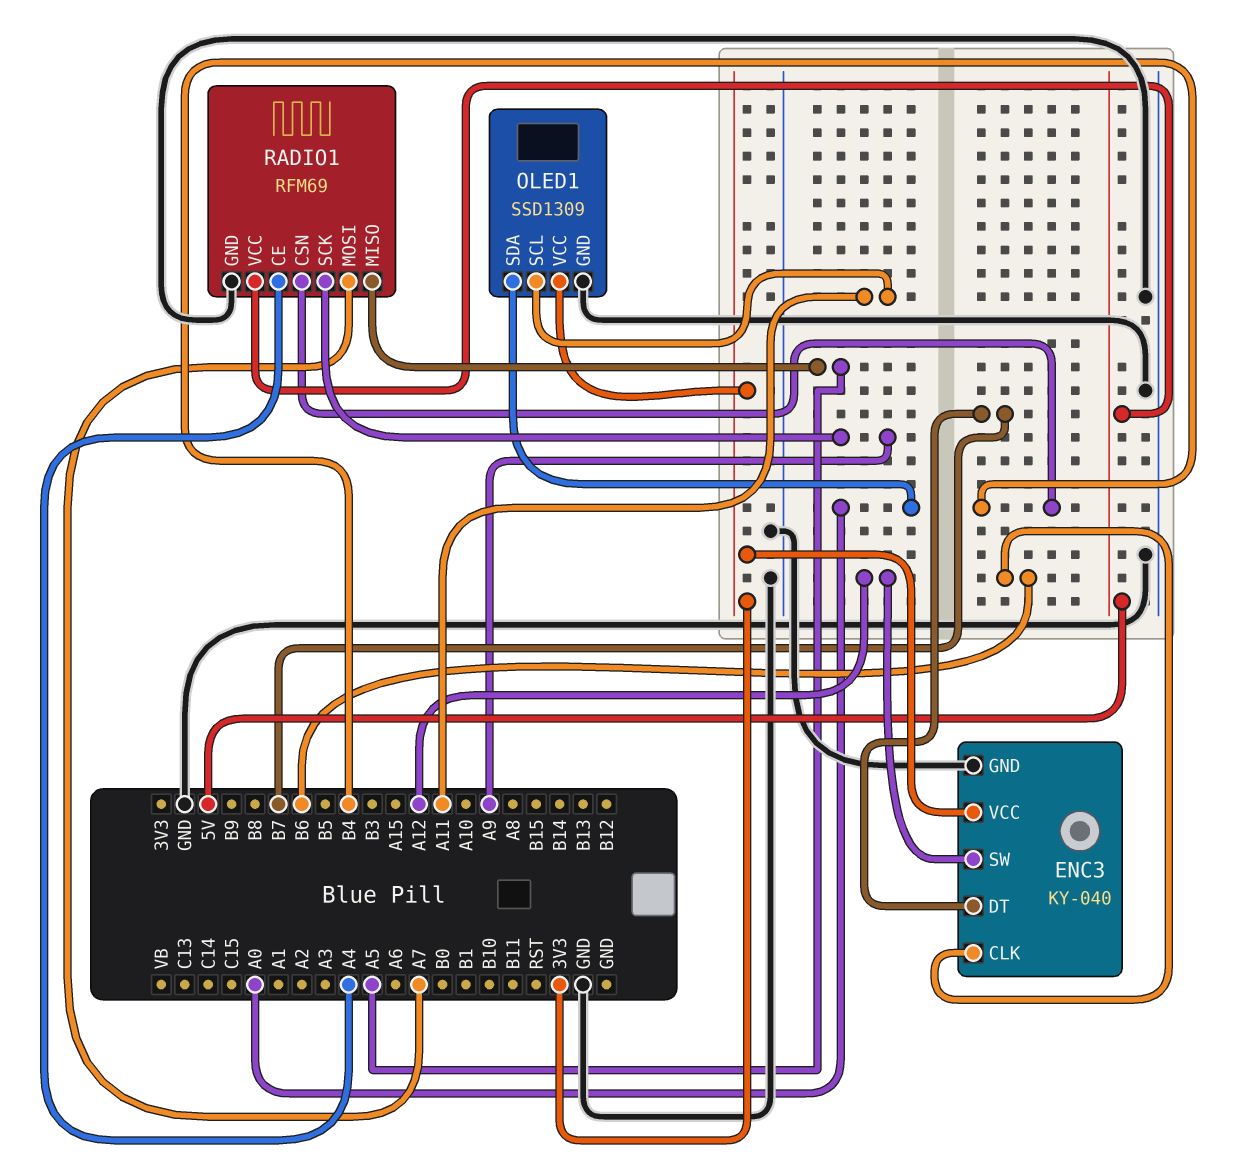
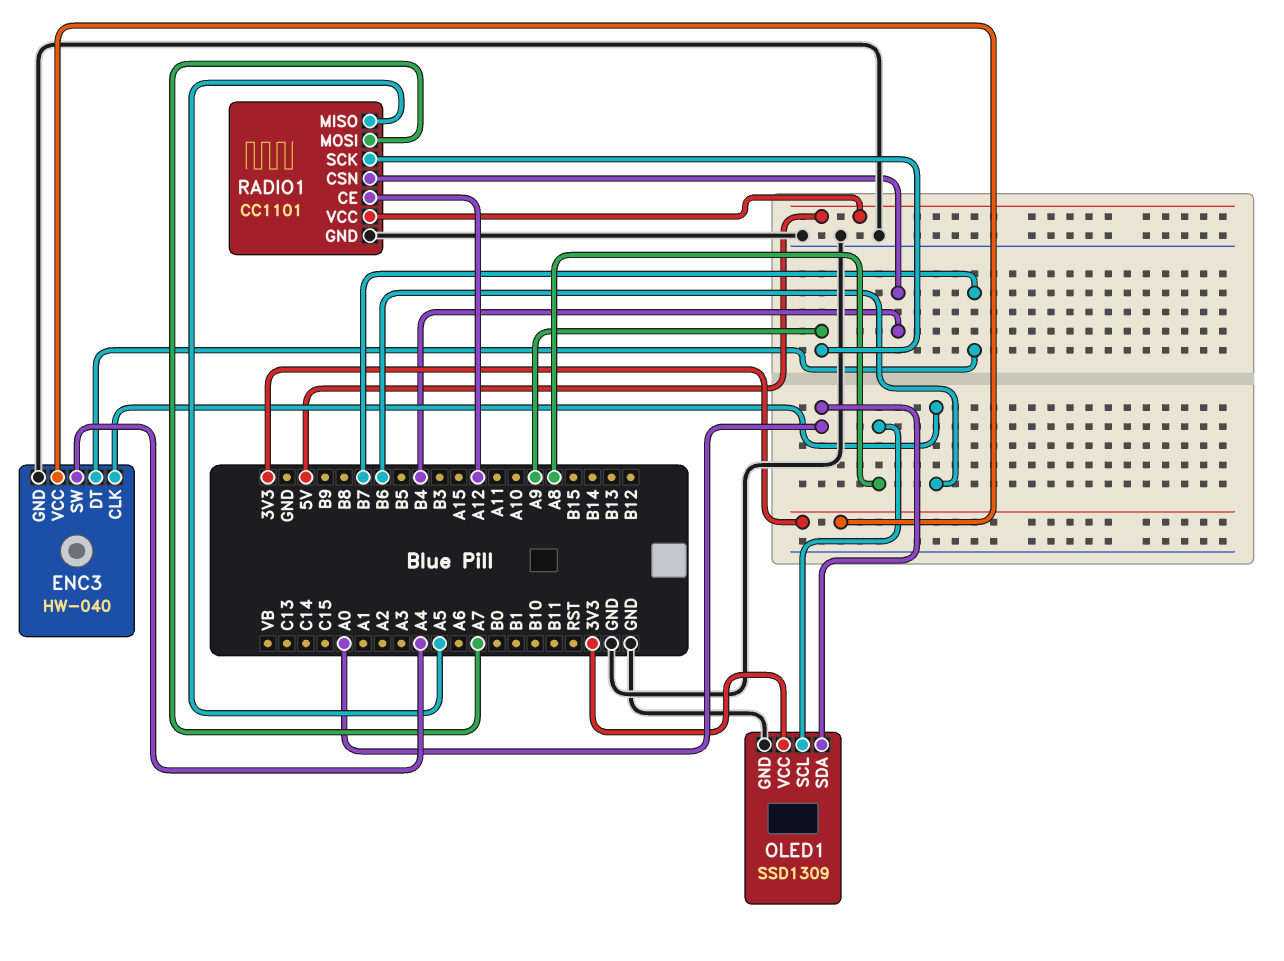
ENC3: KY-040 -> HW-040
ENC3 pin SW: A12 -> A4
OLED1 pin SCL: A11 -> A8
RADIO1: RFM69 -> CC1101
RADIO1 pin CE: A4 -> A12

